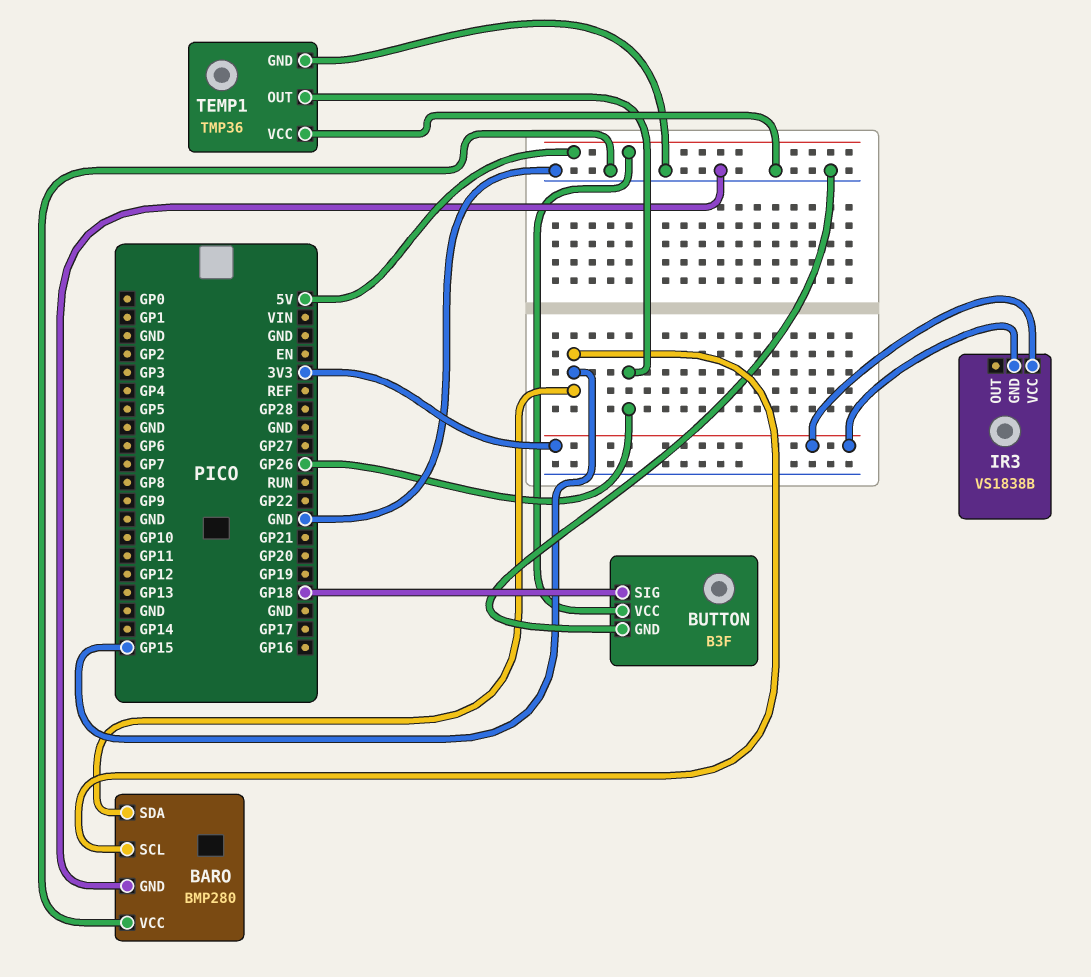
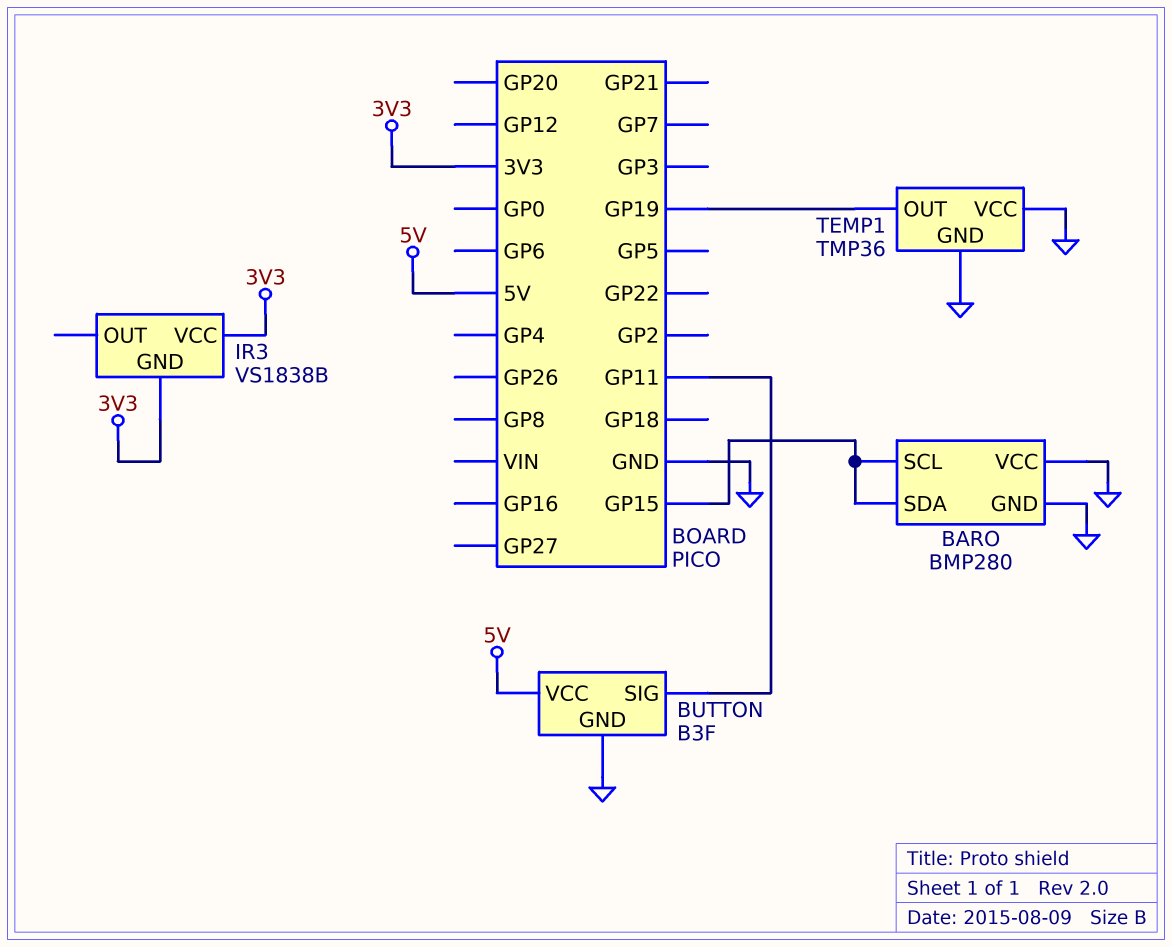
BUTTON pin SIG: GP18 -> GP11
TEMP1 pin OUT: GP26 -> GP19

